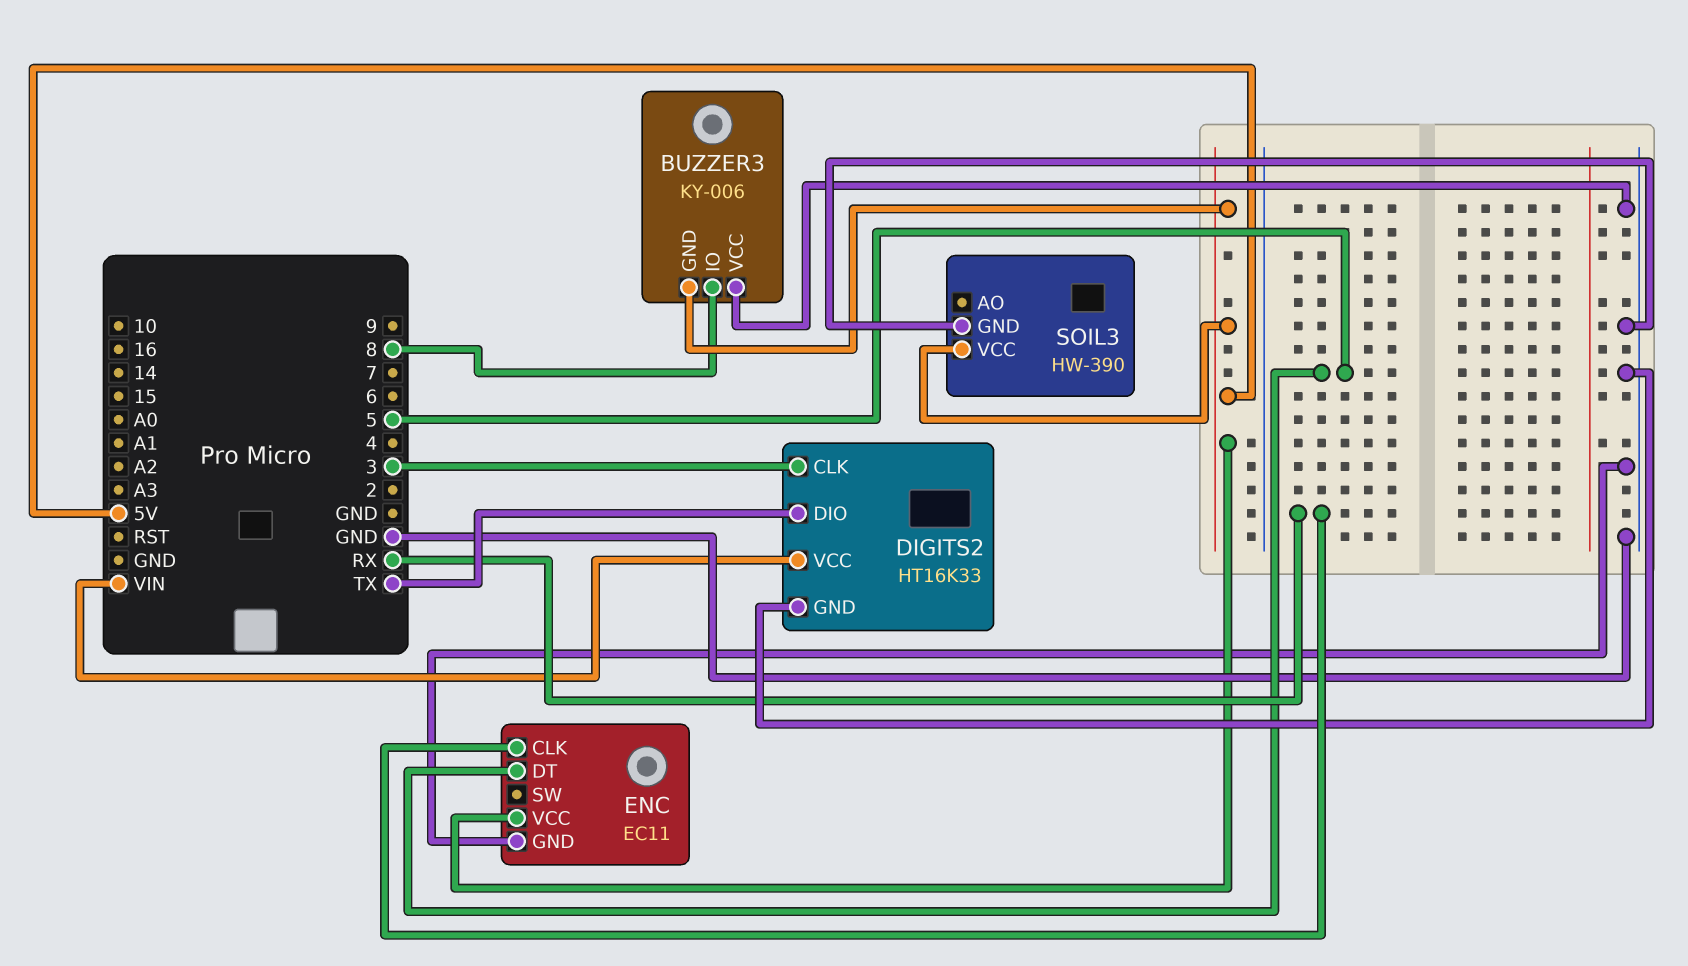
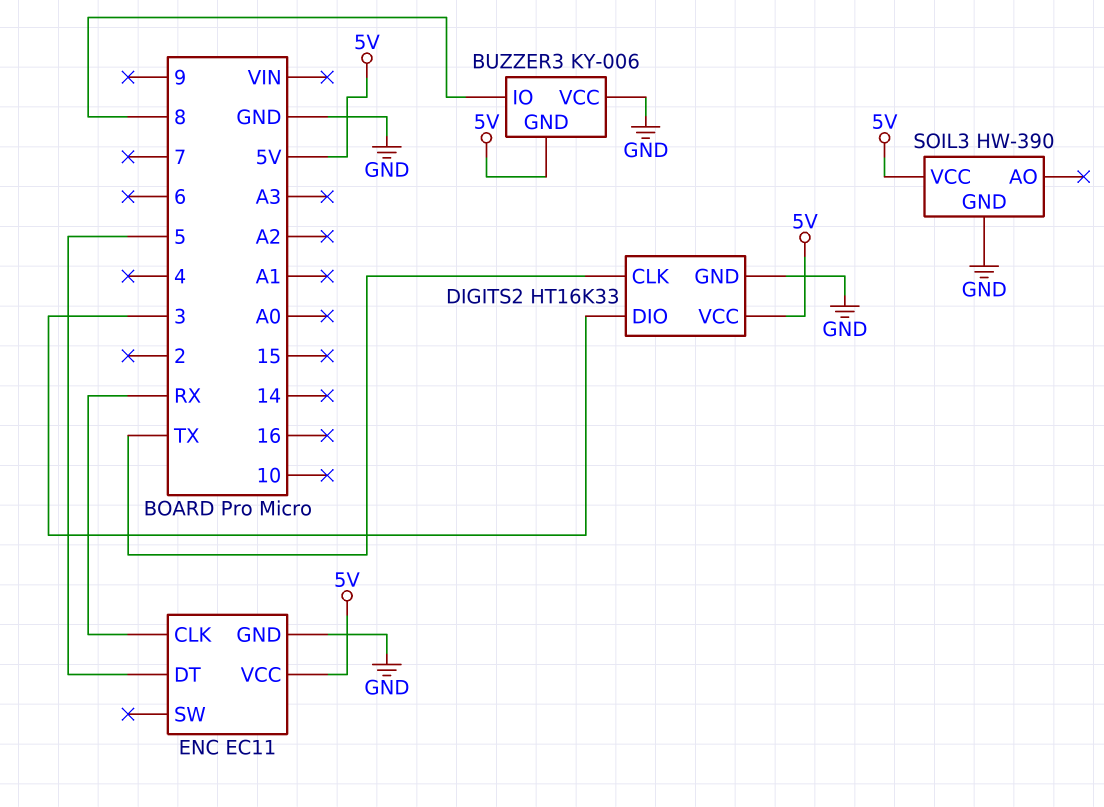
DIGITS2 pin CLK: 3 -> TX
DIGITS2 pin DIO: TX -> 3
DIGITS2 pin VCC: VIN -> 5V

